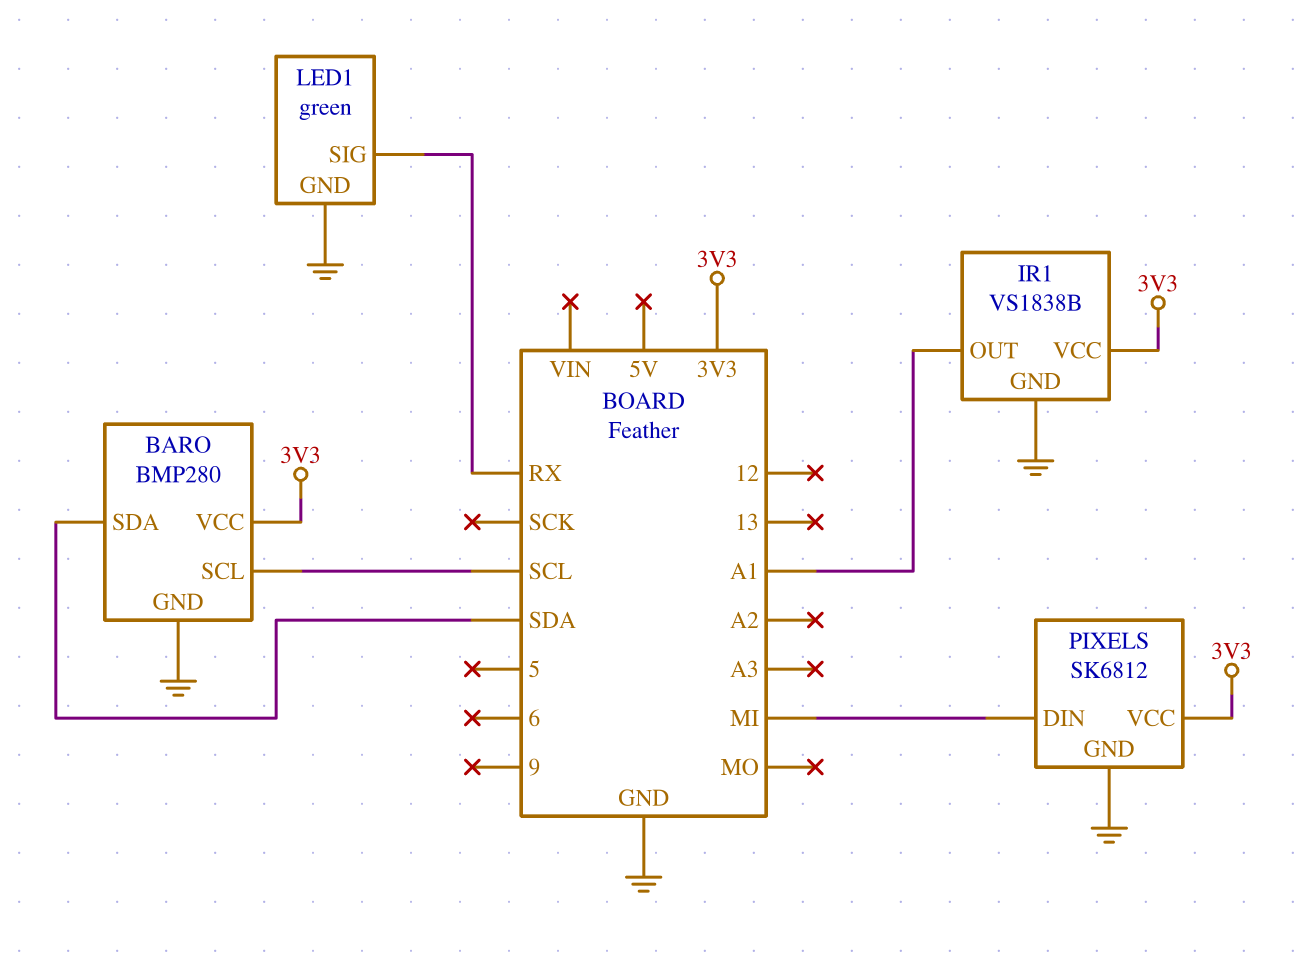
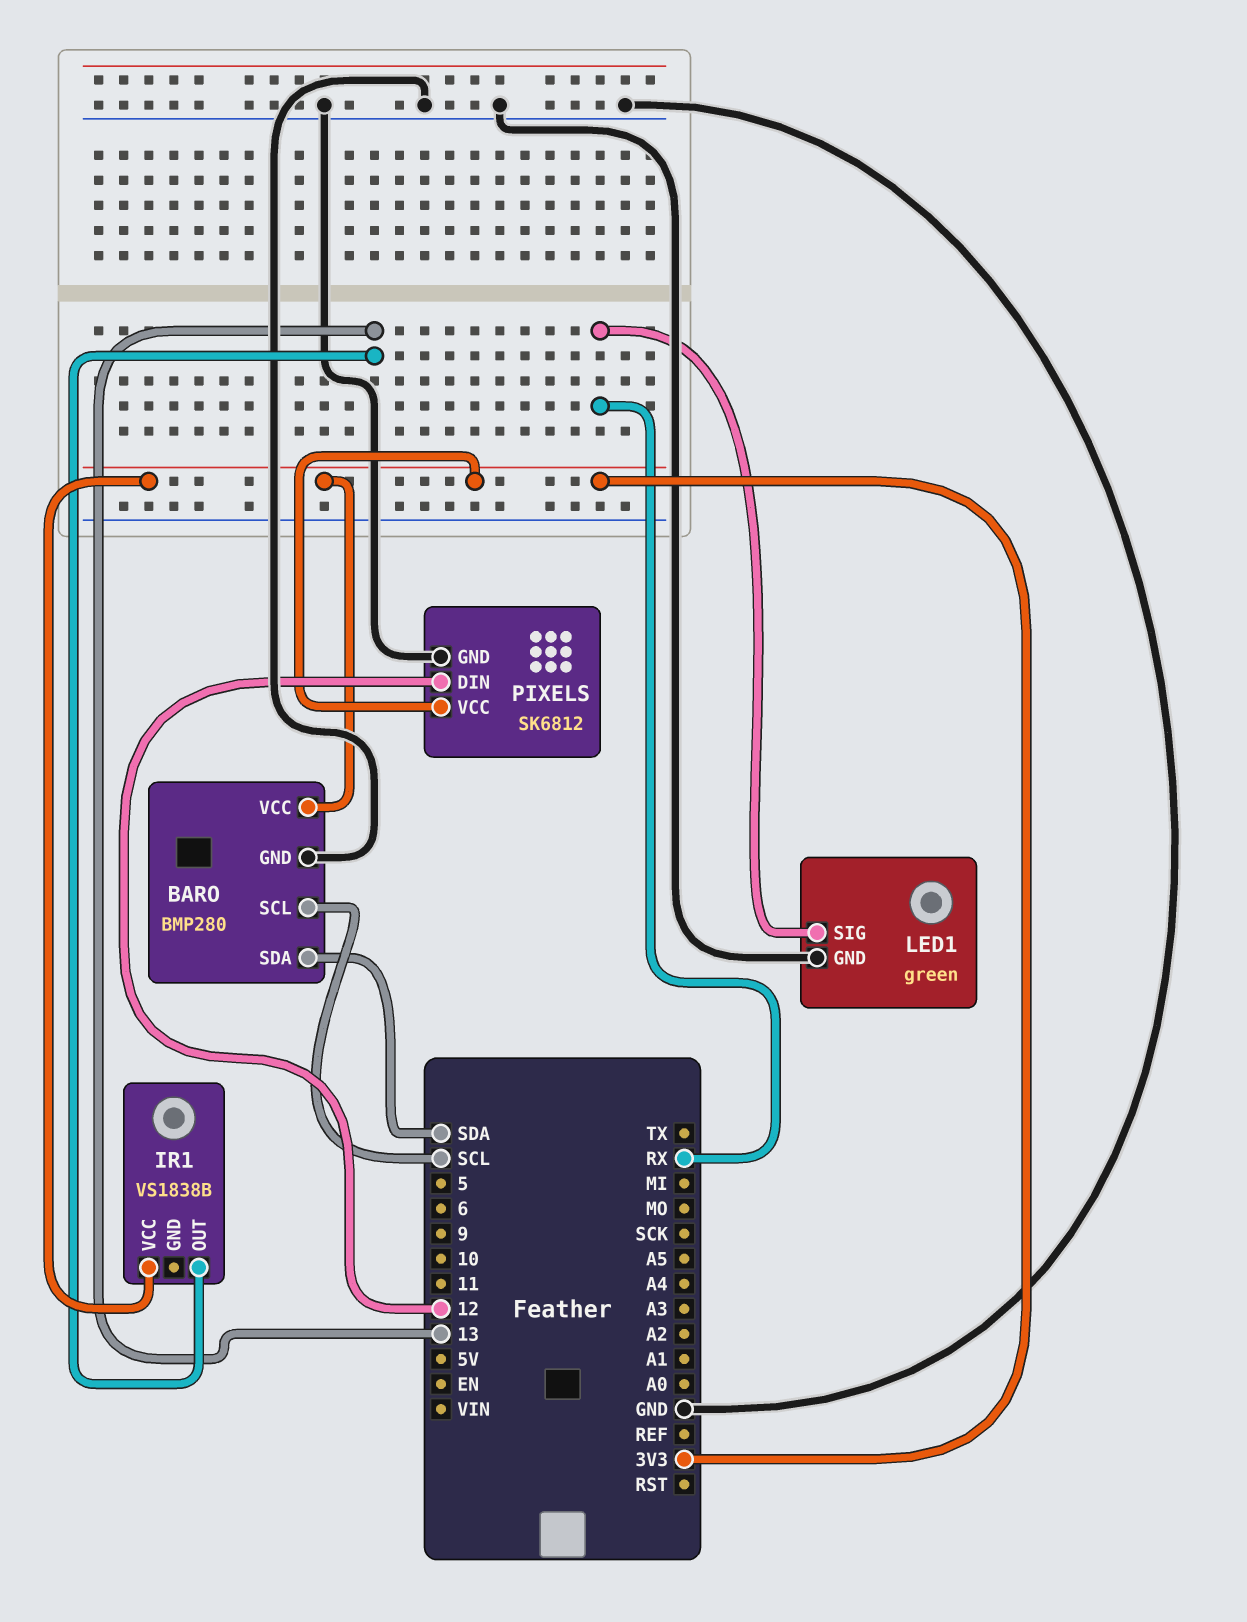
IR1 pin GND: GND -> none
IR1 pin OUT: A1 -> 13
PIXELS pin DIN: MI -> 12

